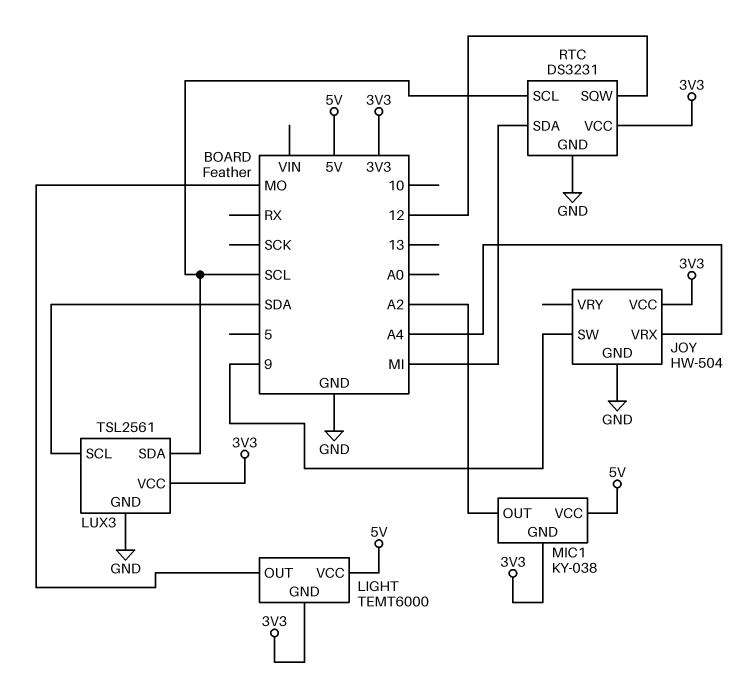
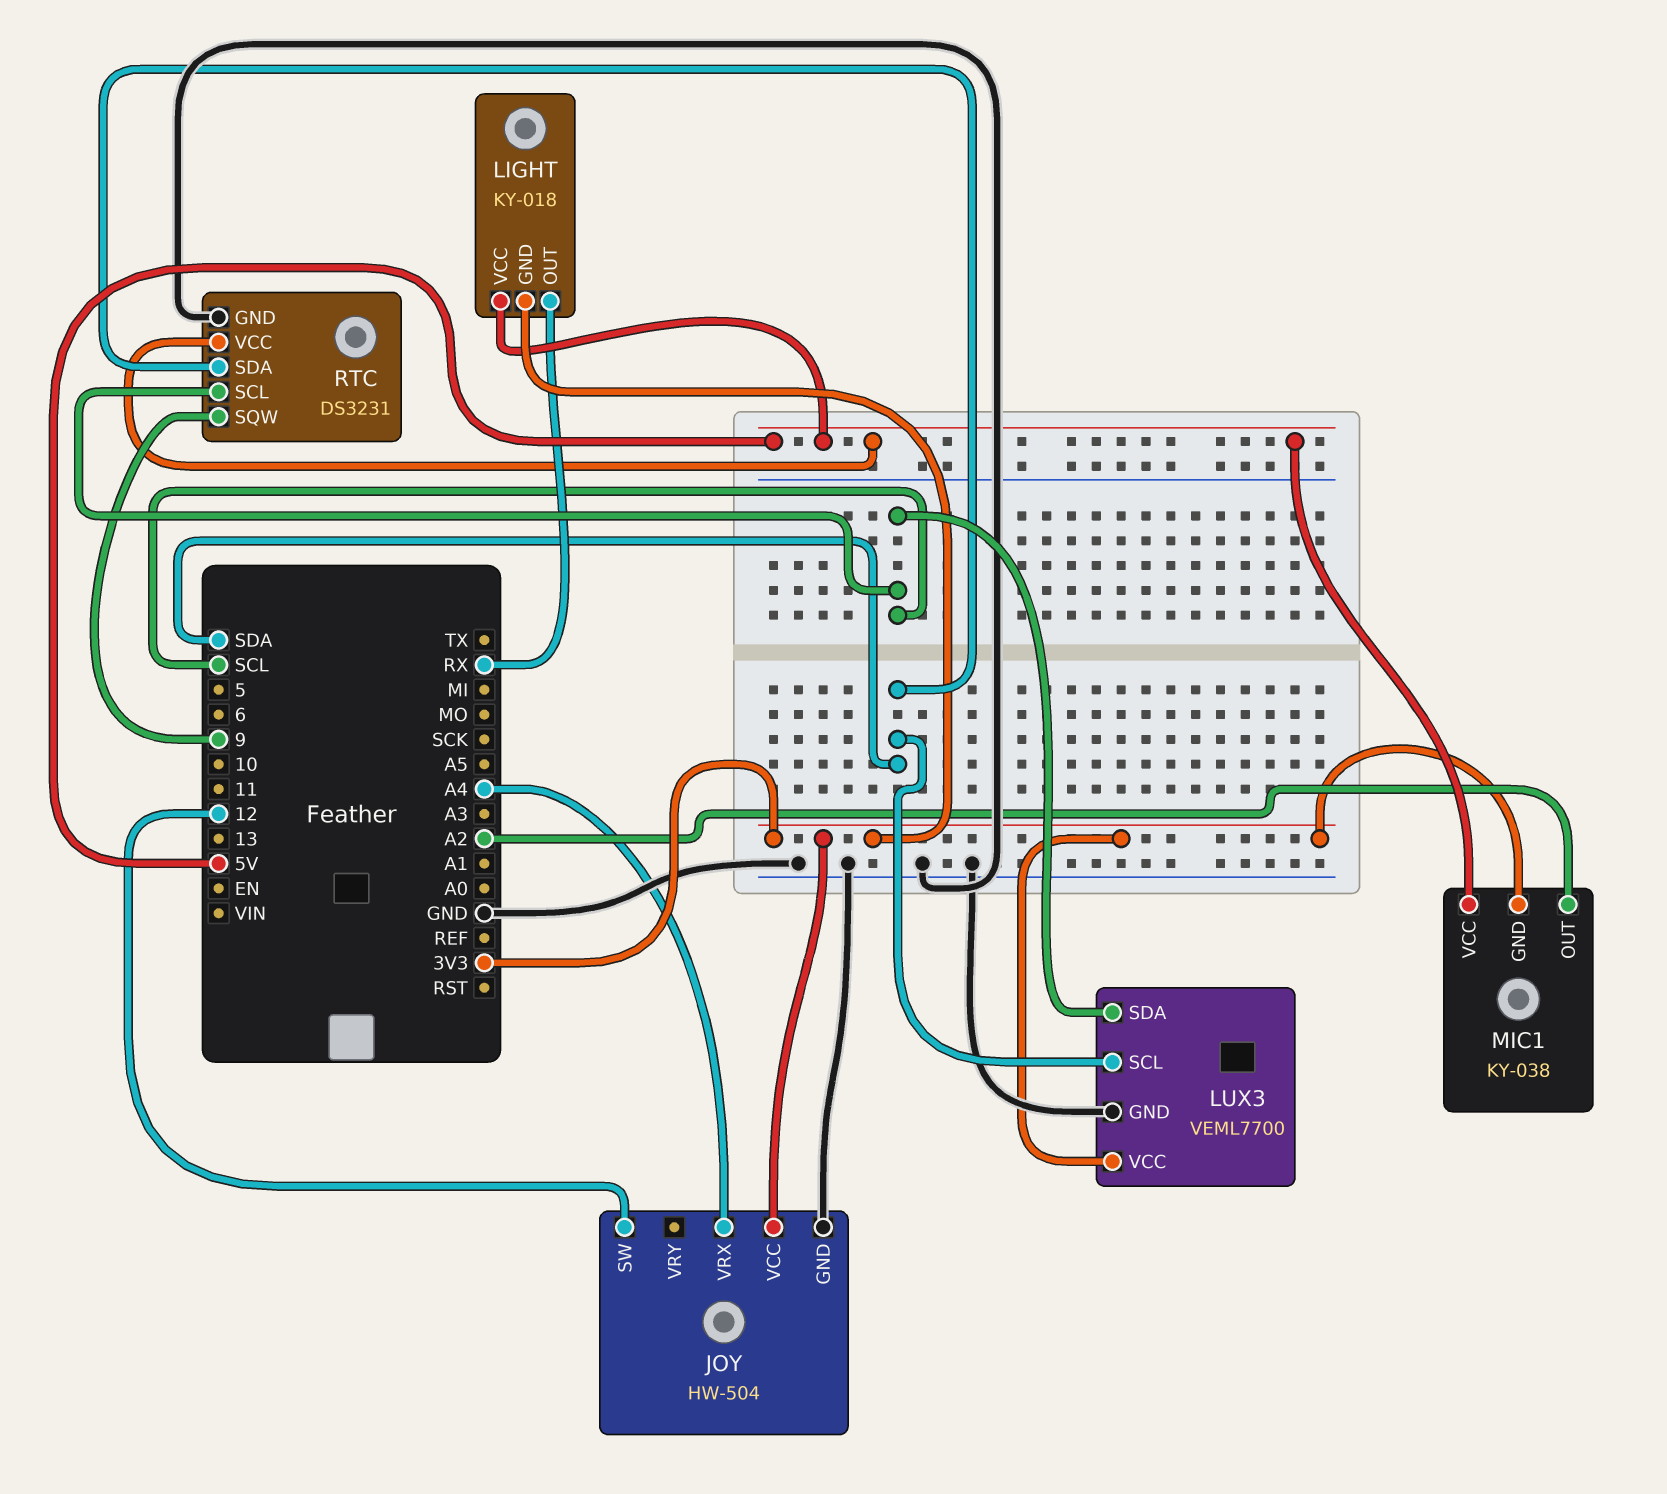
JOY pin SW: 9 -> 12
LIGHT: TEMT6000 -> KY-018
LIGHT pin OUT: MO -> RX
LUX3: TSL2561 -> VEML7700
RTC pin SDA: MI -> SDA
RTC pin SQW: 12 -> 9
RTC pin VCC: 3V3 -> 5V

